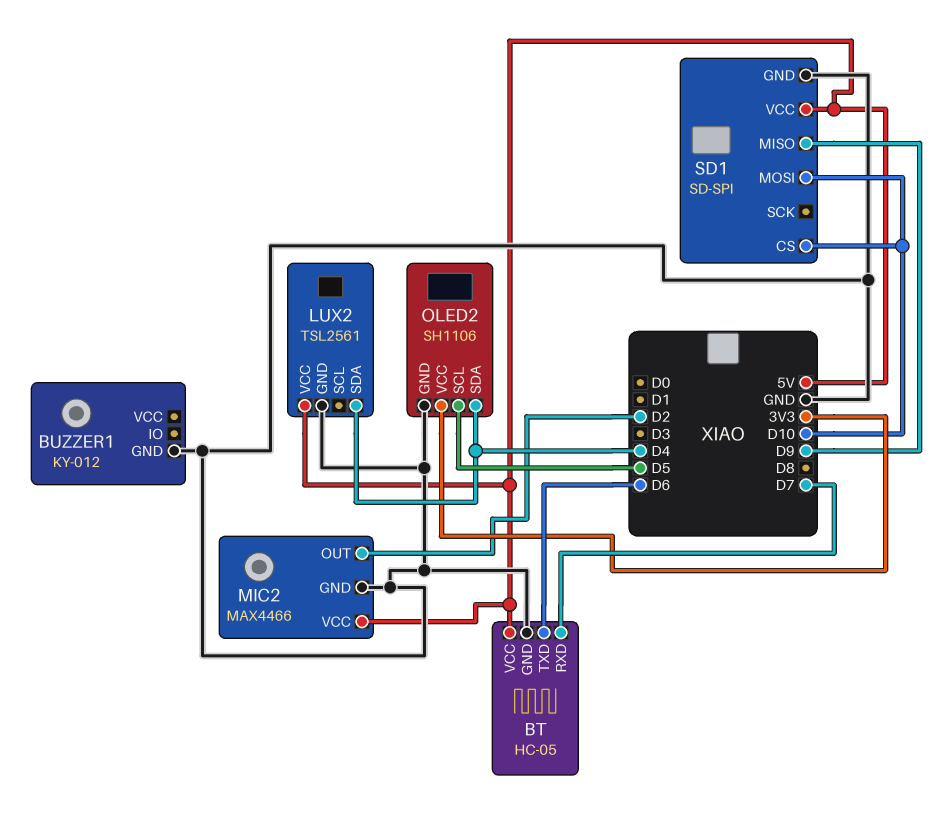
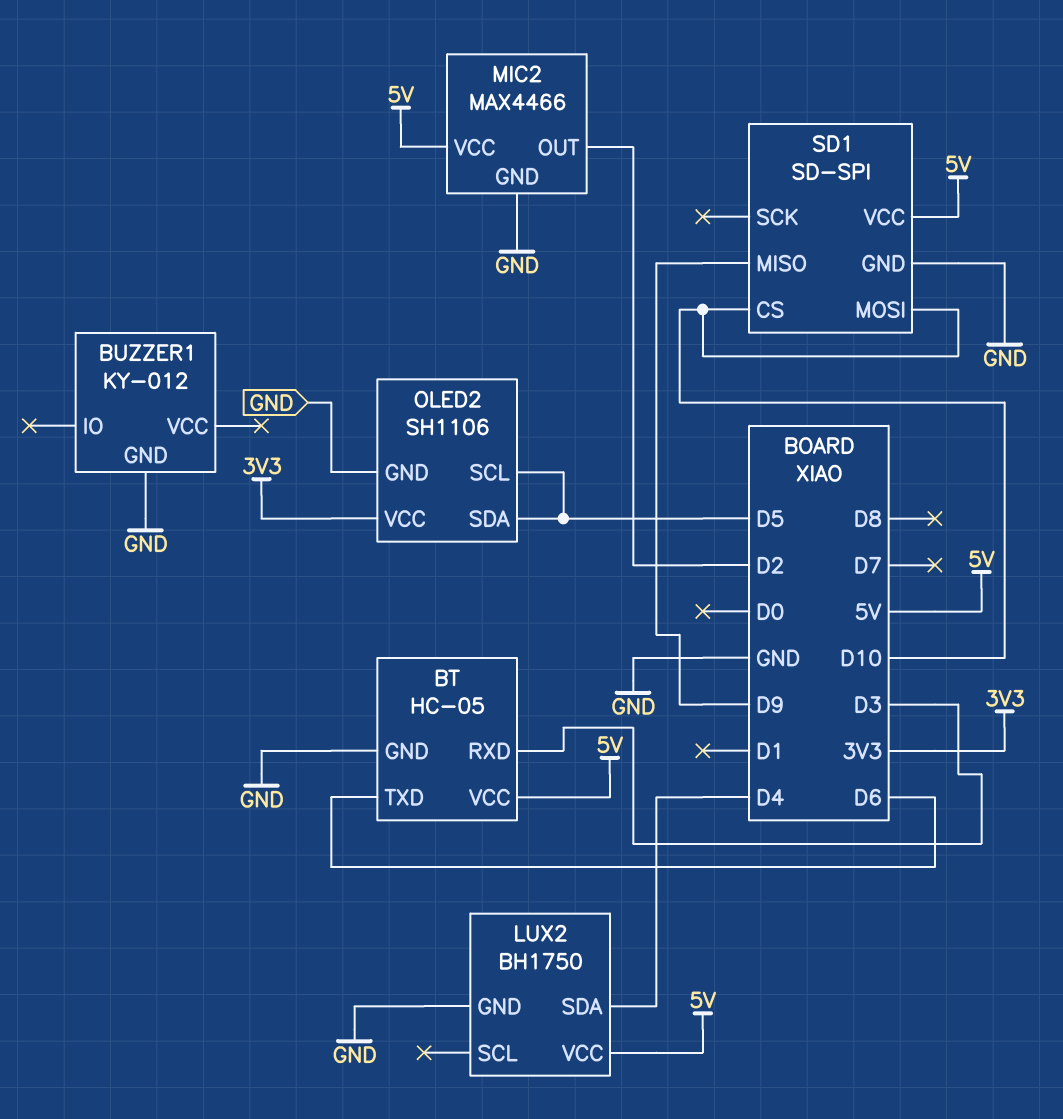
BT pin RXD: D7 -> D3
LUX2: TSL2561 -> BH1750
OLED2 pin SDA: D4 -> D5

